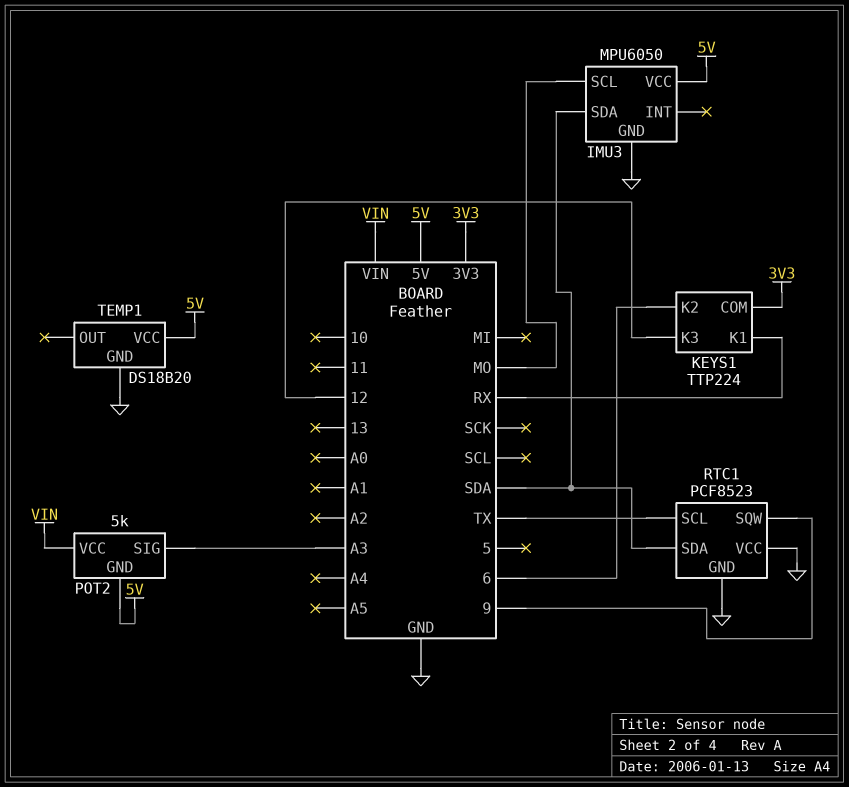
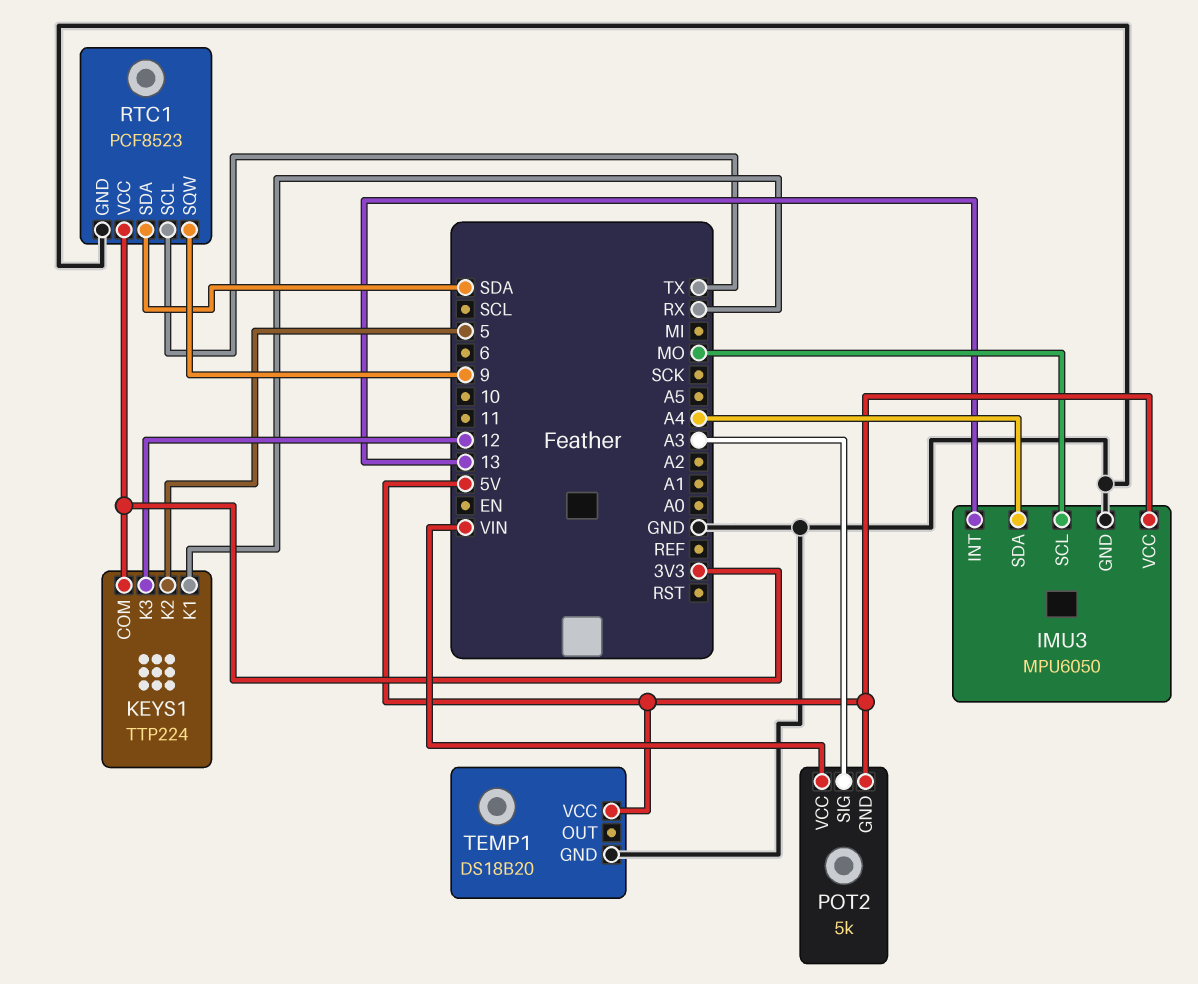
IMU3 pin INT: none -> 13
IMU3 pin SDA: SDA -> A4
KEYS1 pin K2: 6 -> 5
RTC1 pin VCC: GND -> 3V3

